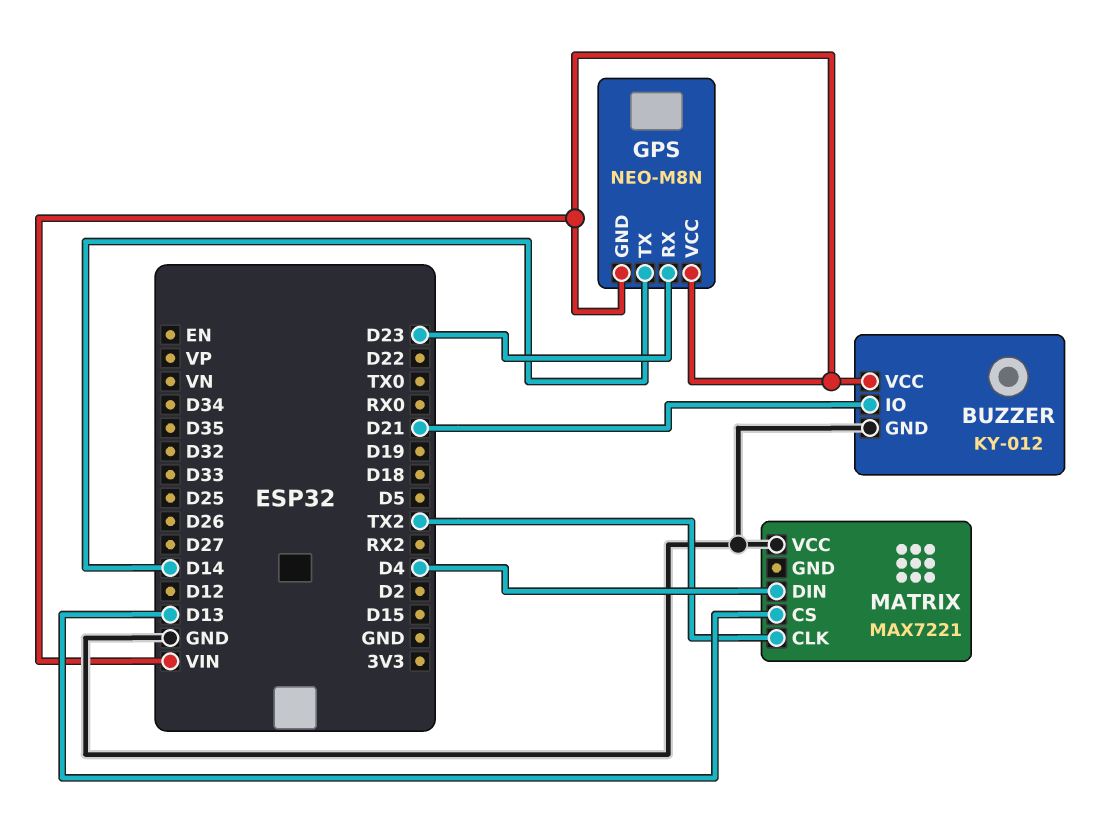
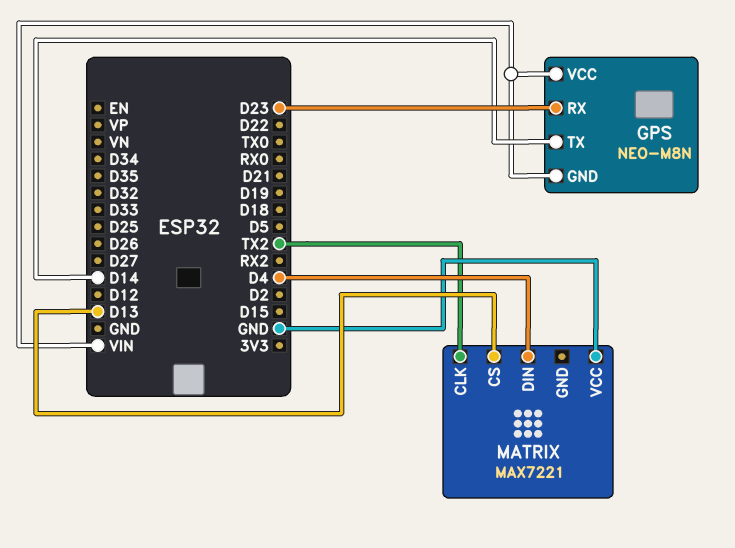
BUZZER: KY-012 -> none
BUZZER pin GND: GND -> none
BUZZER pin IO: D21 -> none
BUZZER pin VCC: VIN -> none

